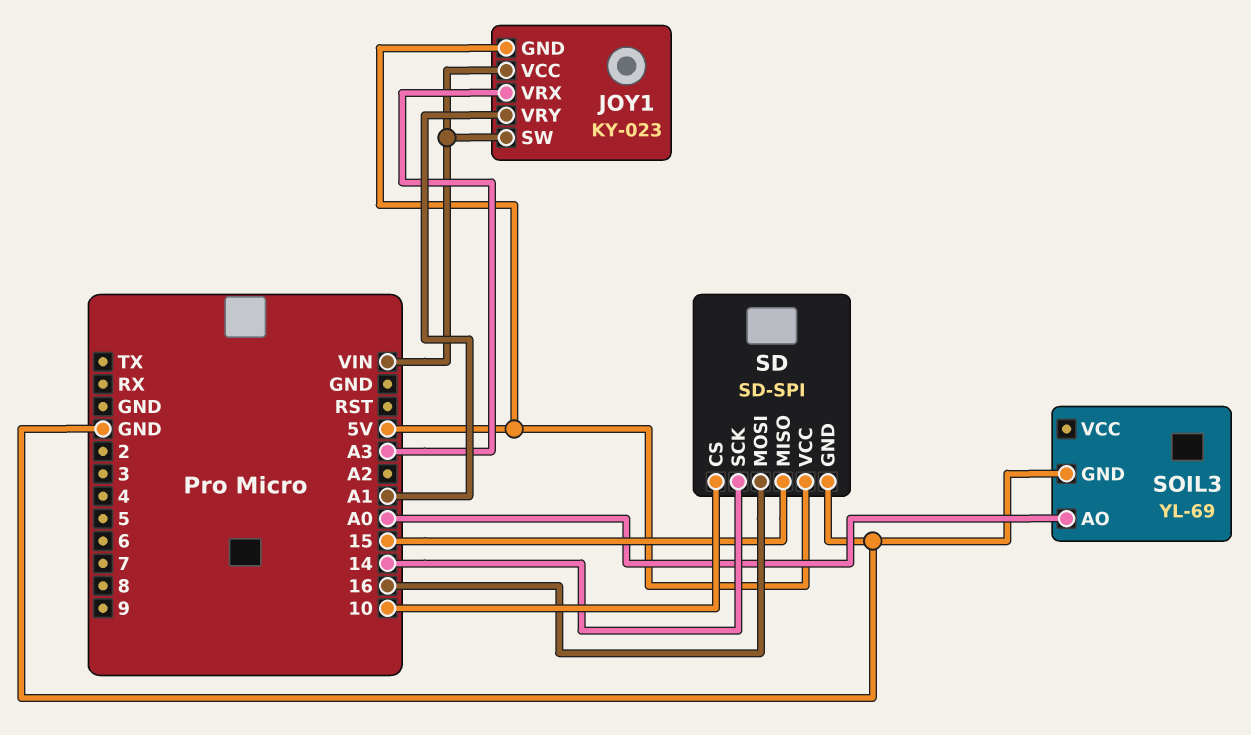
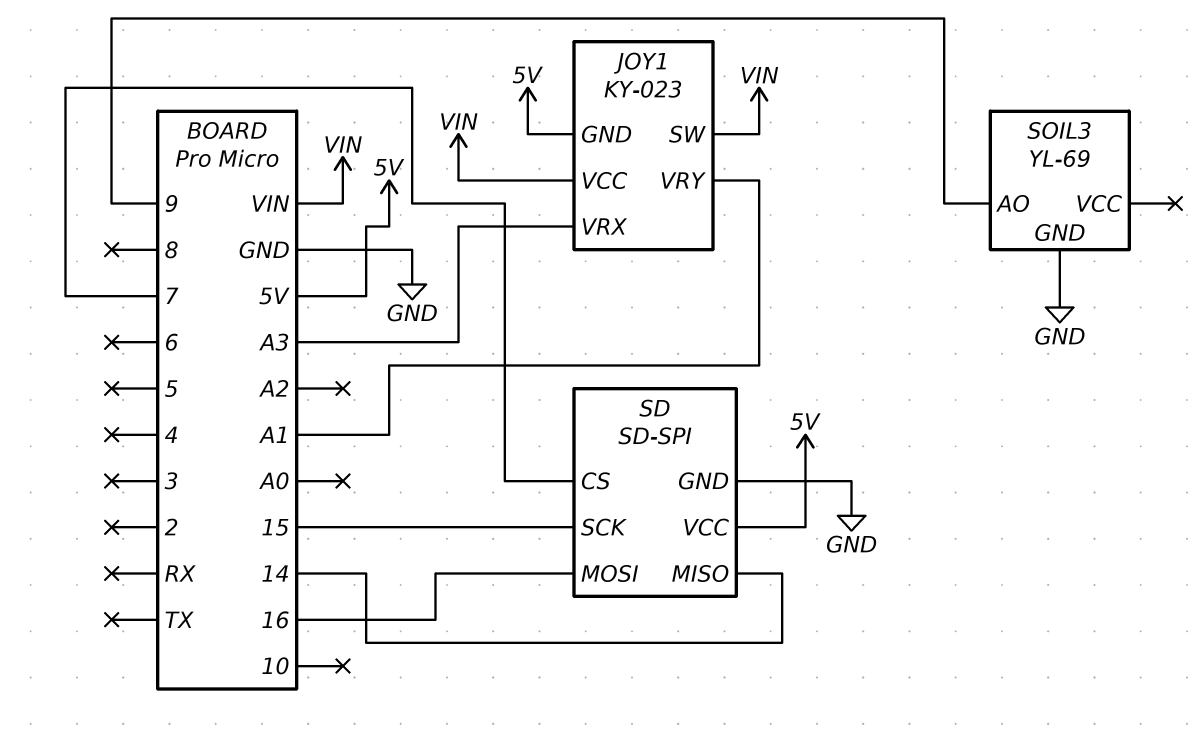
SD pin CS: 10 -> 7
SD pin MISO: 15 -> 14
SD pin SCK: 14 -> 15
SOIL3 pin AO: A0 -> 9

